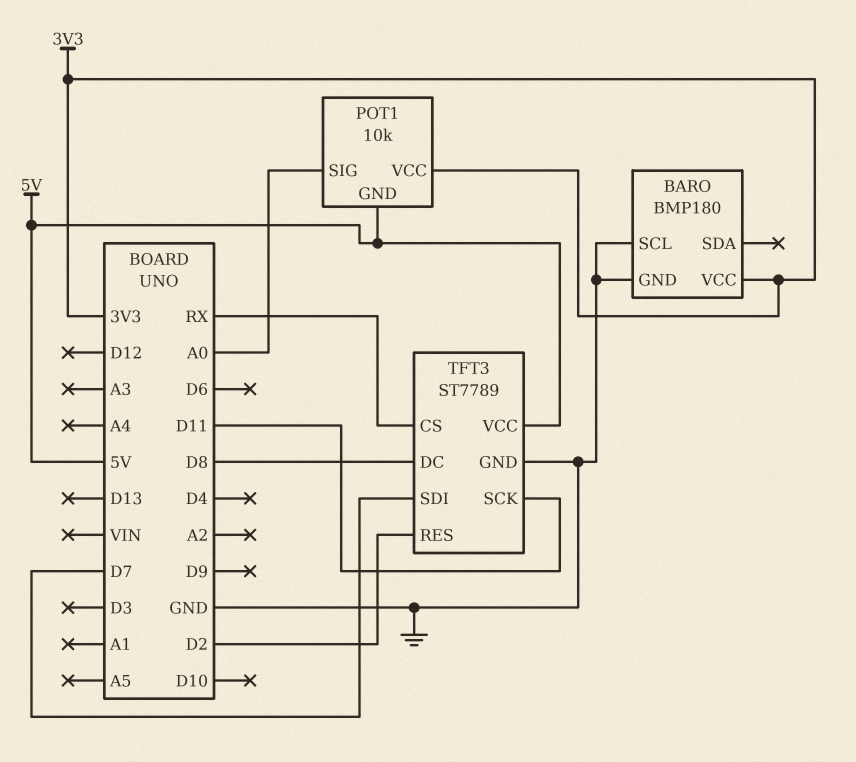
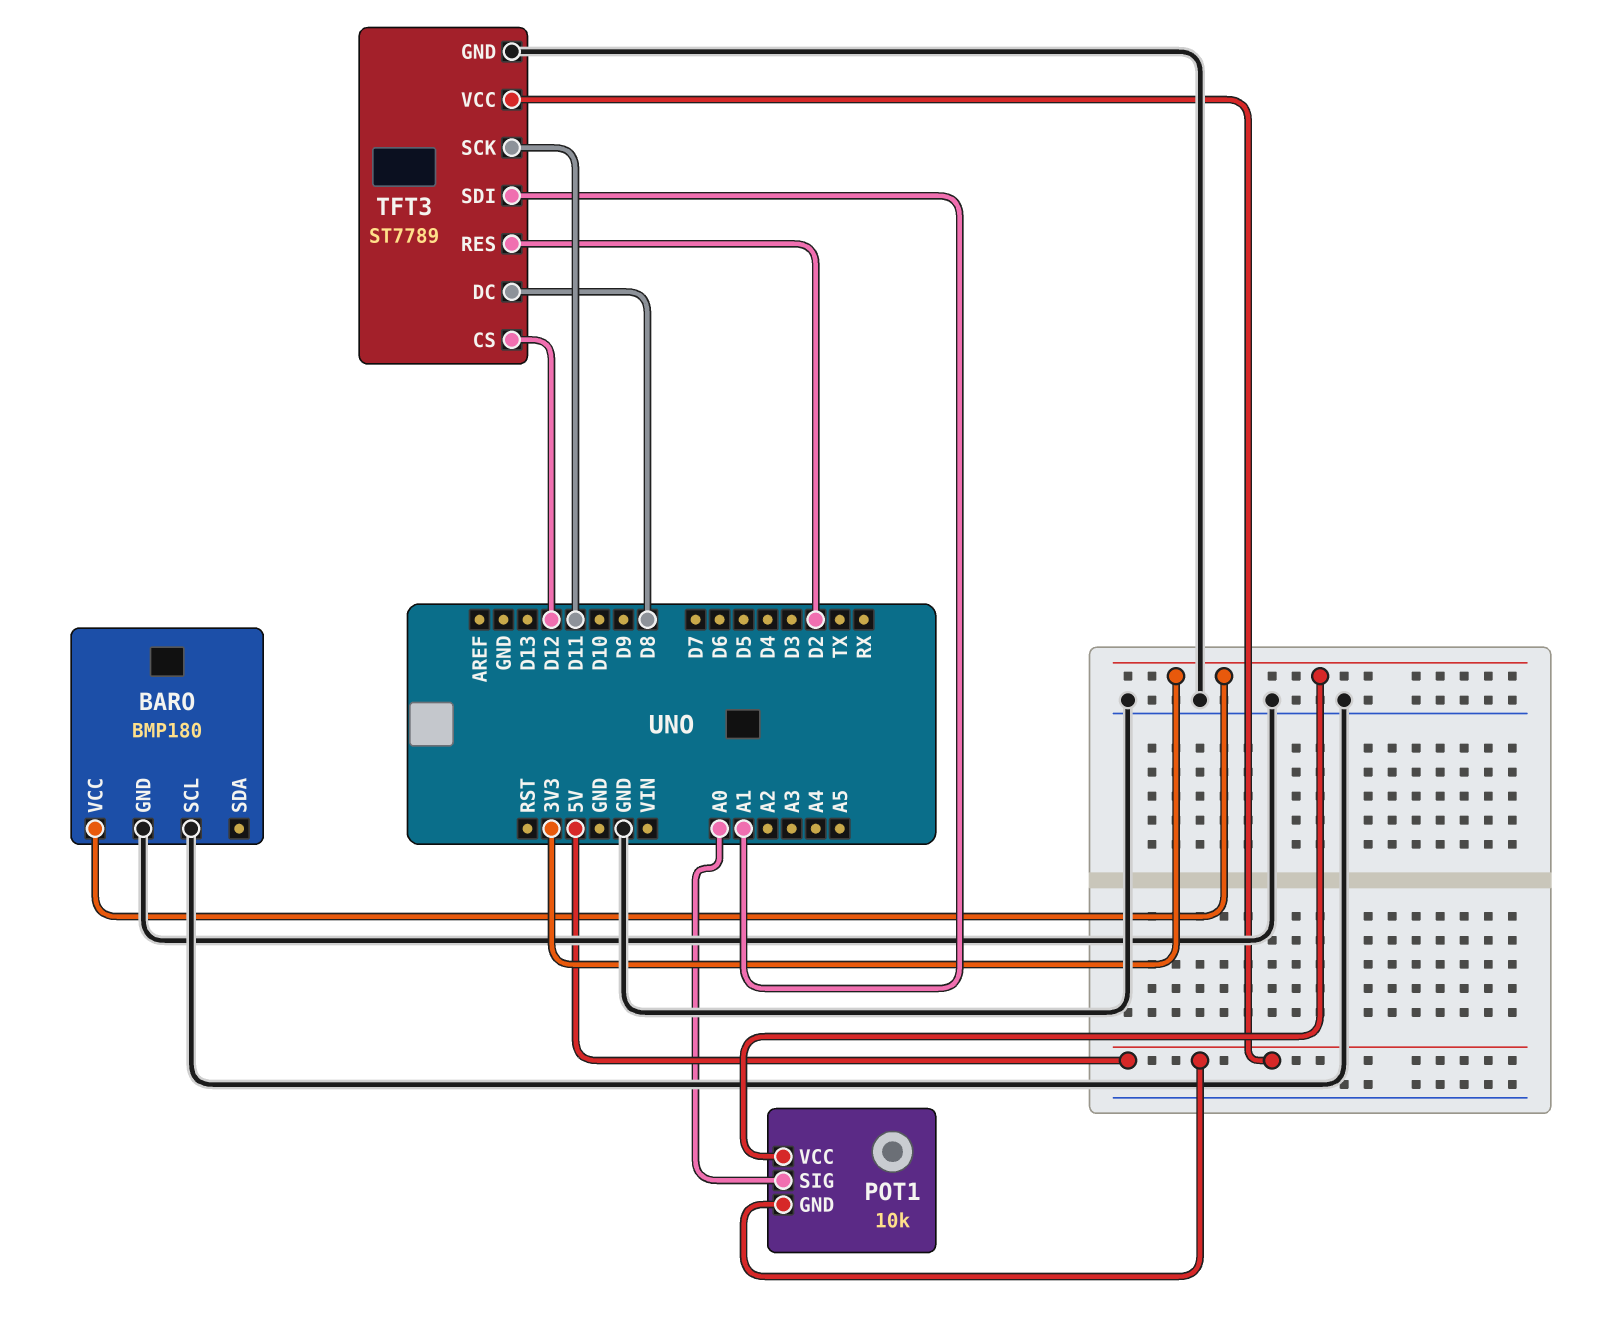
TFT3 pin CS: RX -> D12
TFT3 pin SDI: D7 -> A1

